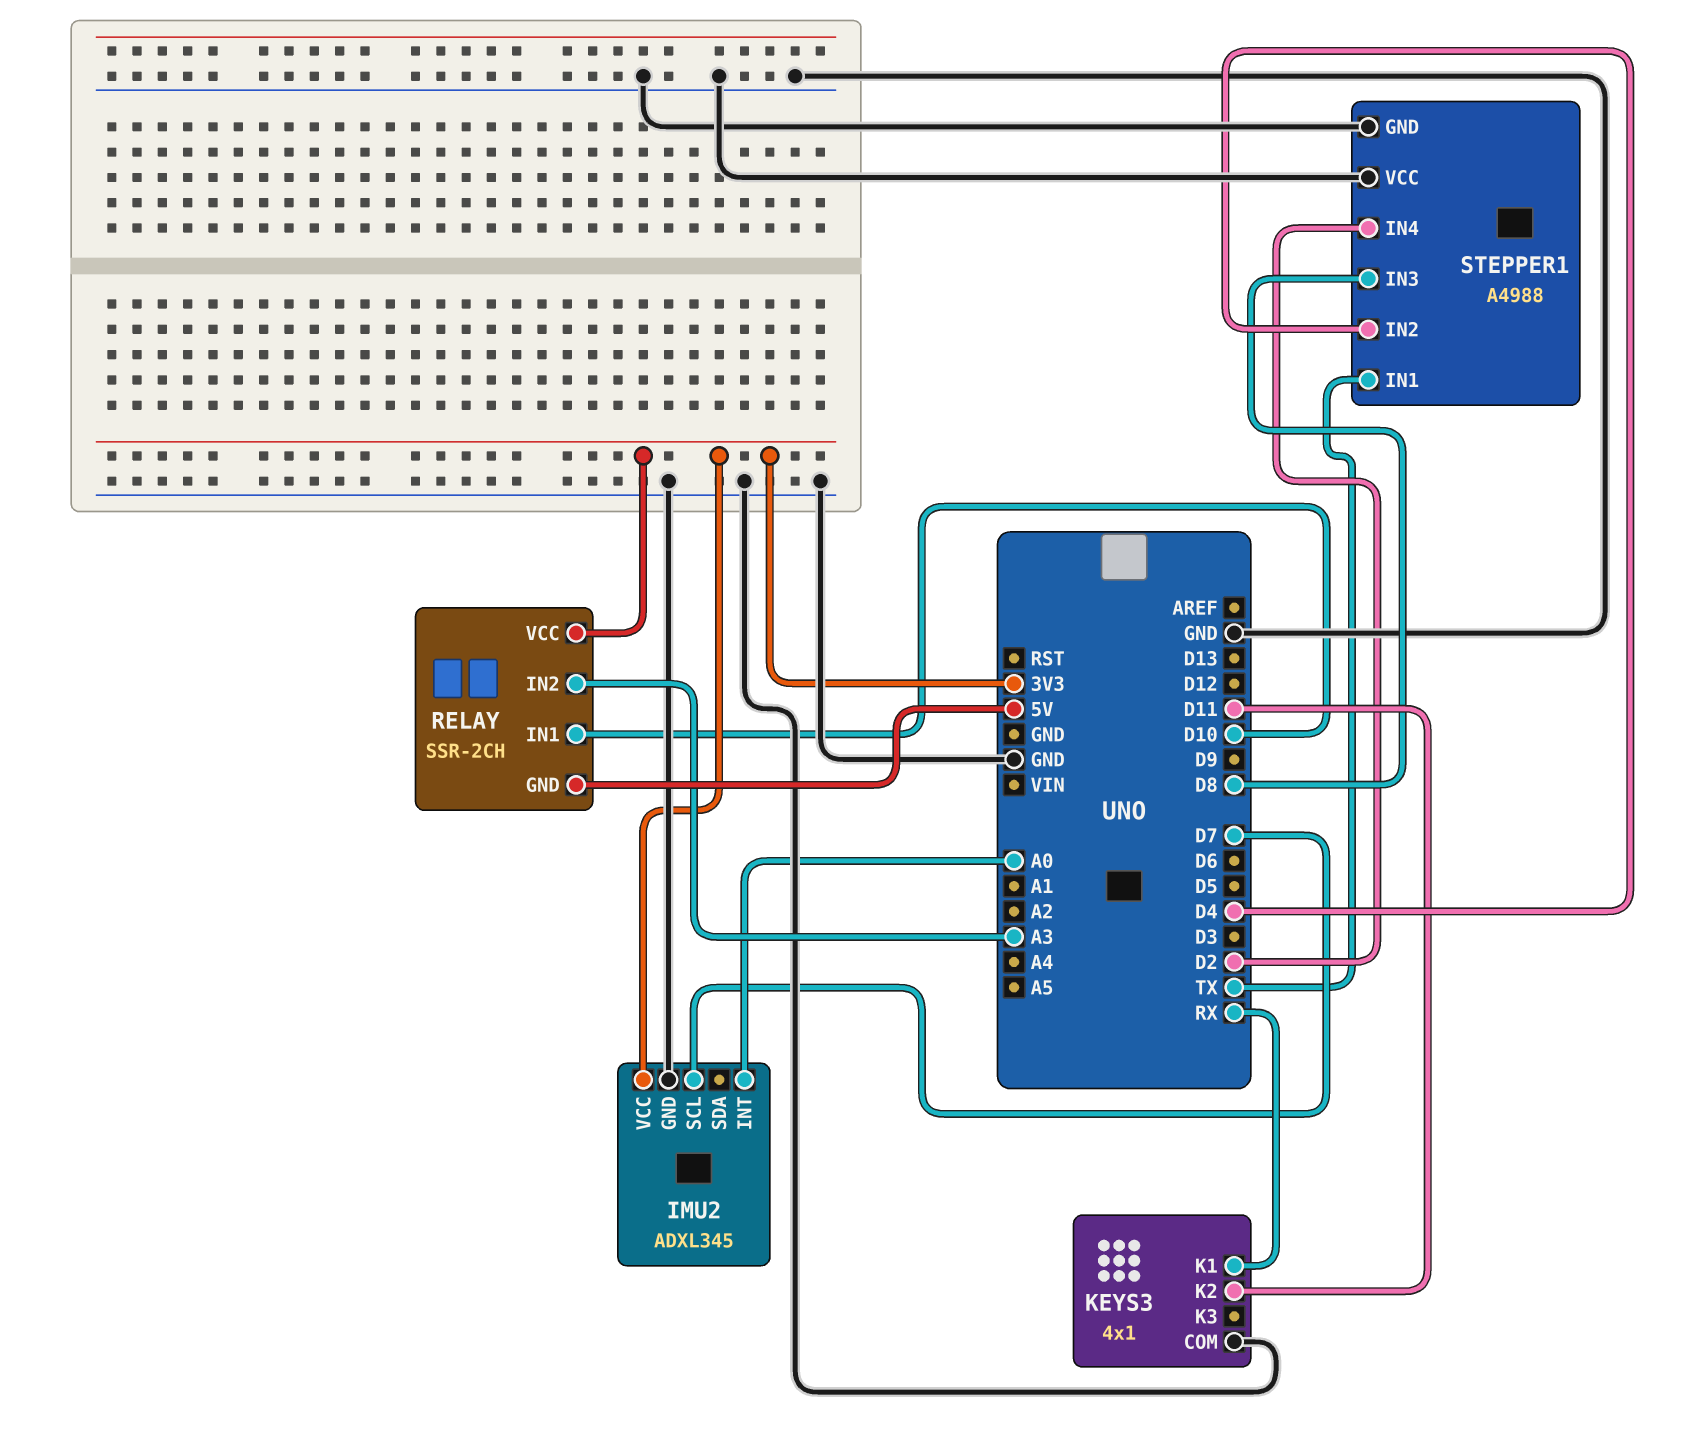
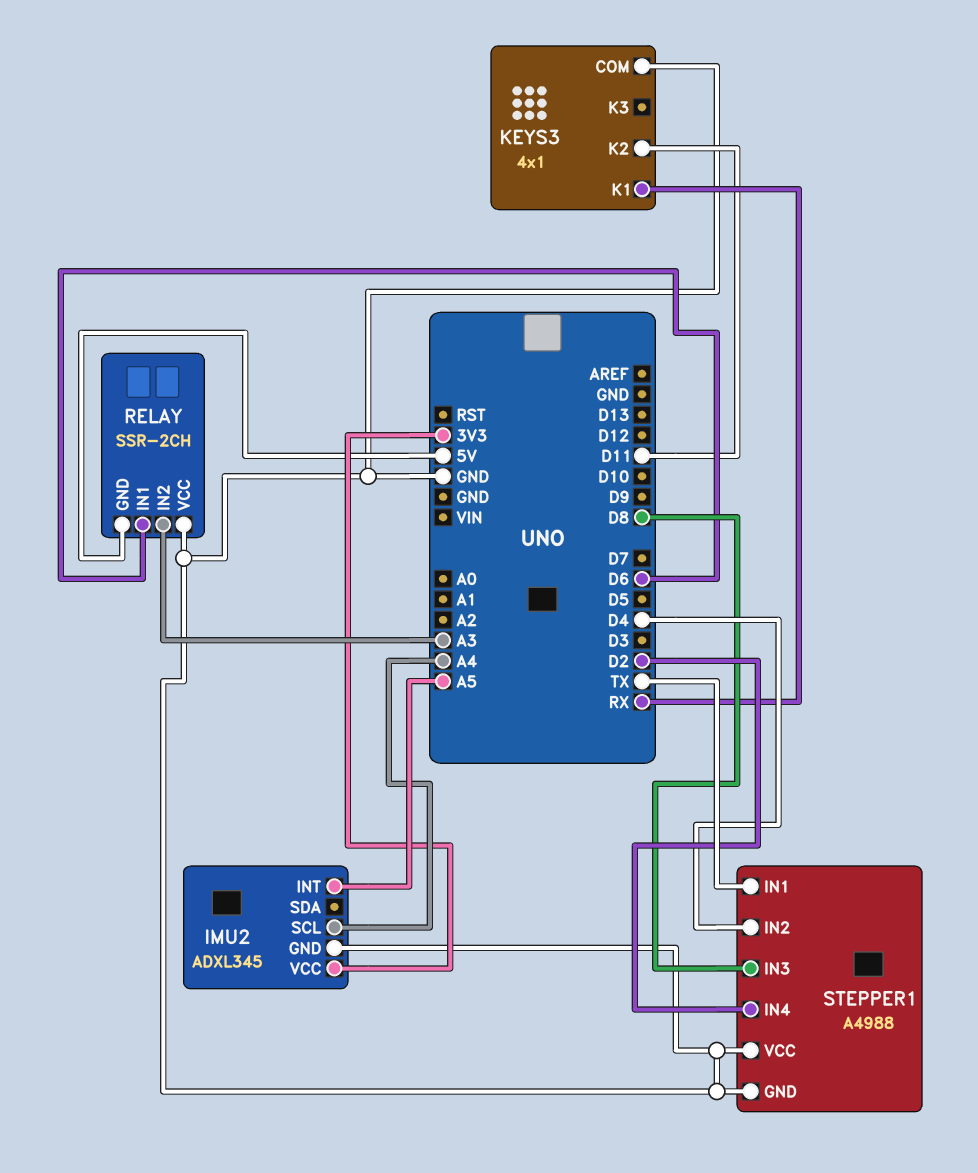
IMU2 pin INT: A0 -> A5
IMU2 pin SCL: D7 -> A4
RELAY pin IN1: D10 -> D6
RELAY pin VCC: 3V3 -> GND

